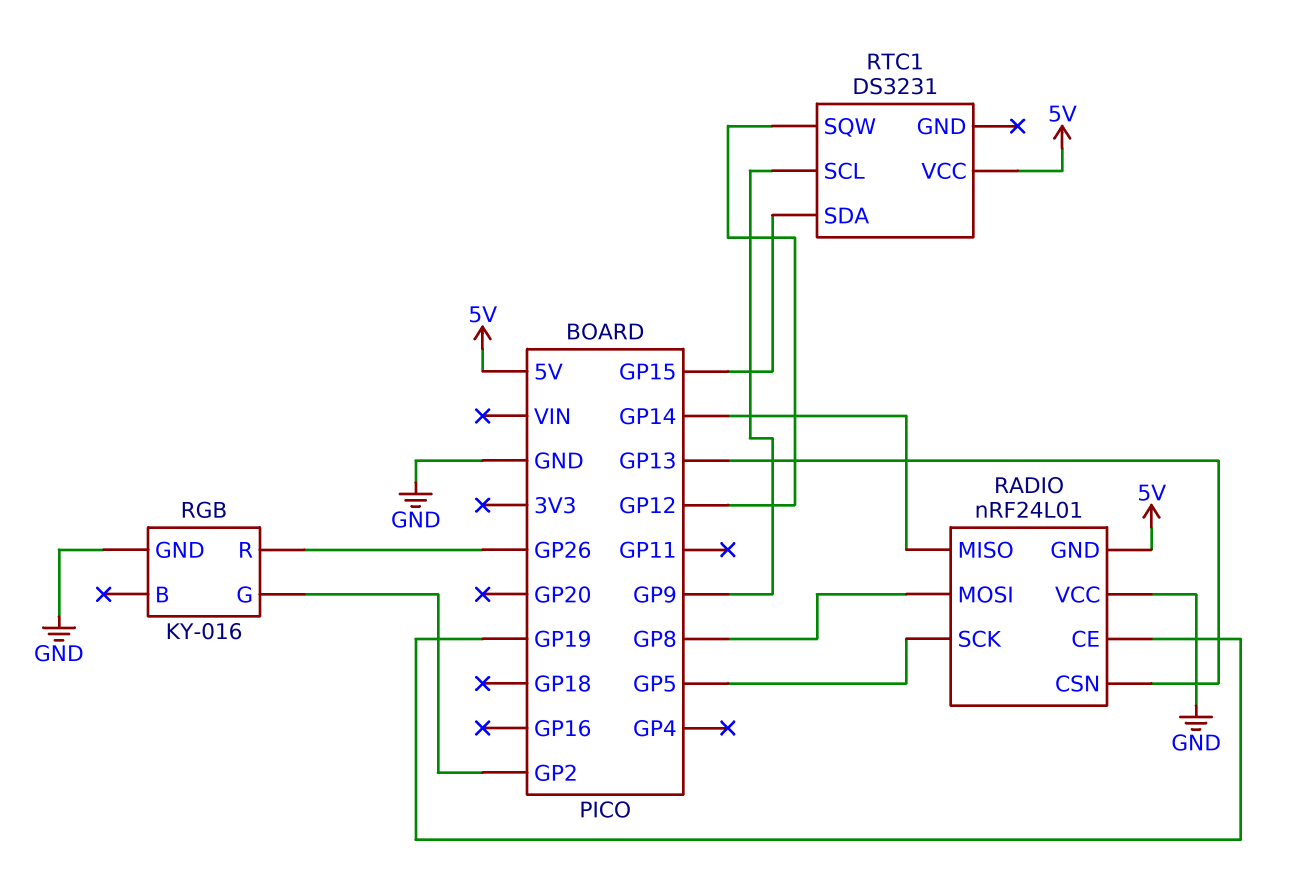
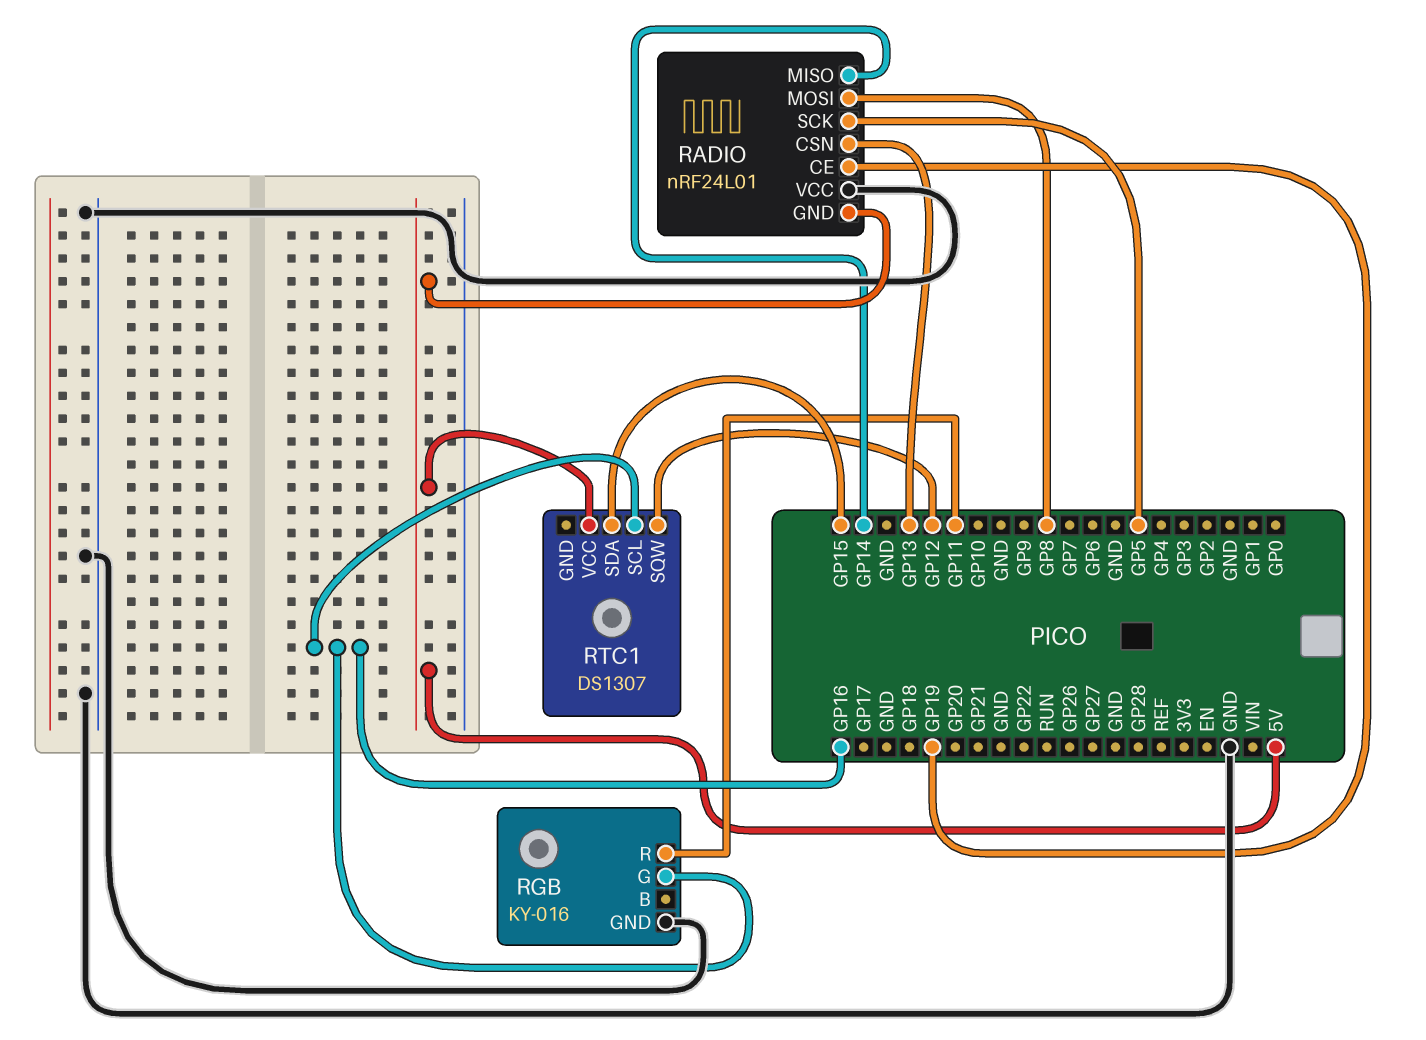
RGB pin G: GP2 -> GP16
RGB pin R: GP26 -> GP11
RTC1: DS3231 -> DS1307
RTC1 pin SCL: GP9 -> GP16

